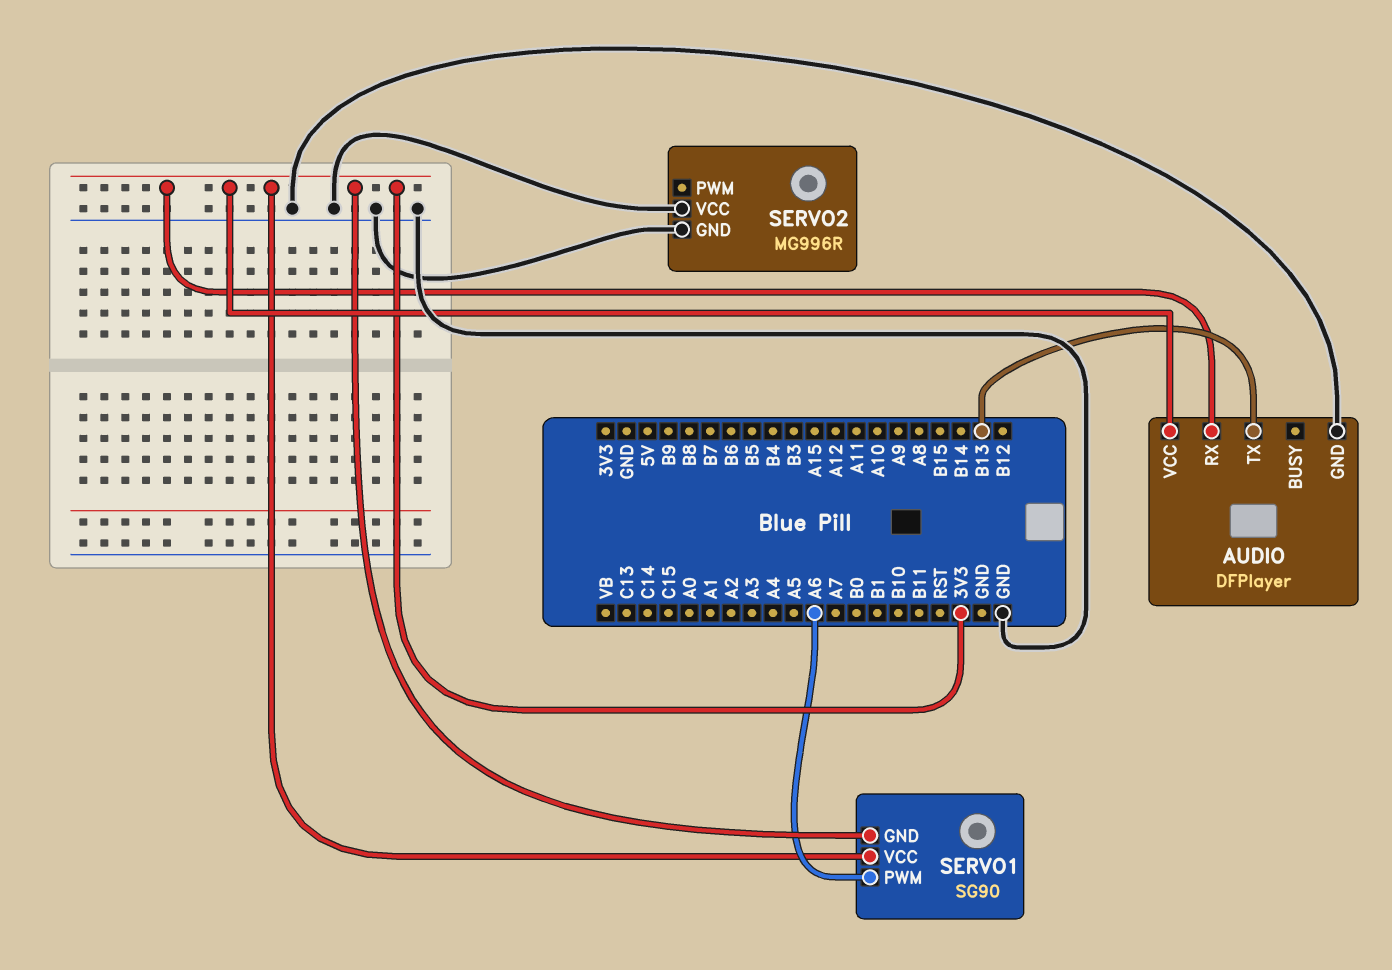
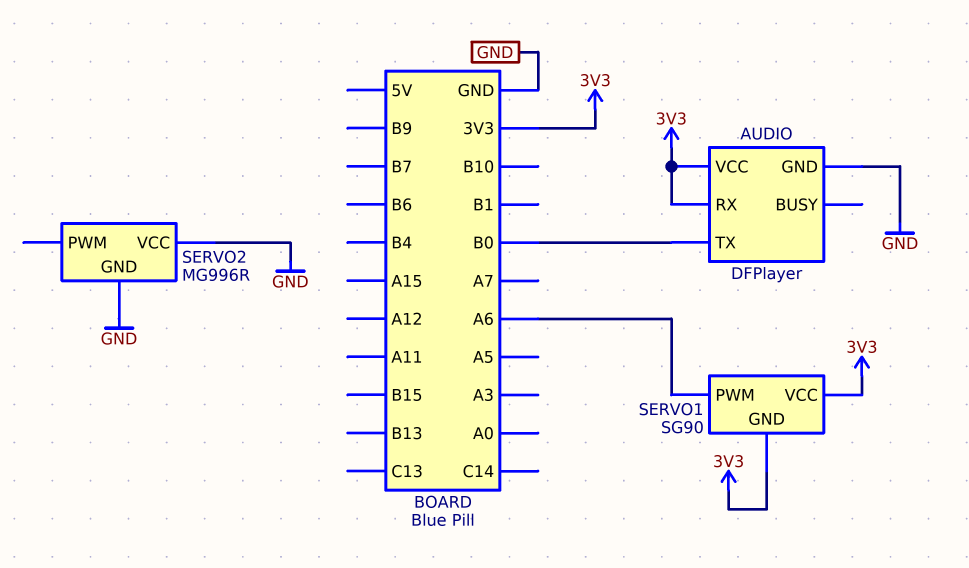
AUDIO pin TX: B13 -> B0

